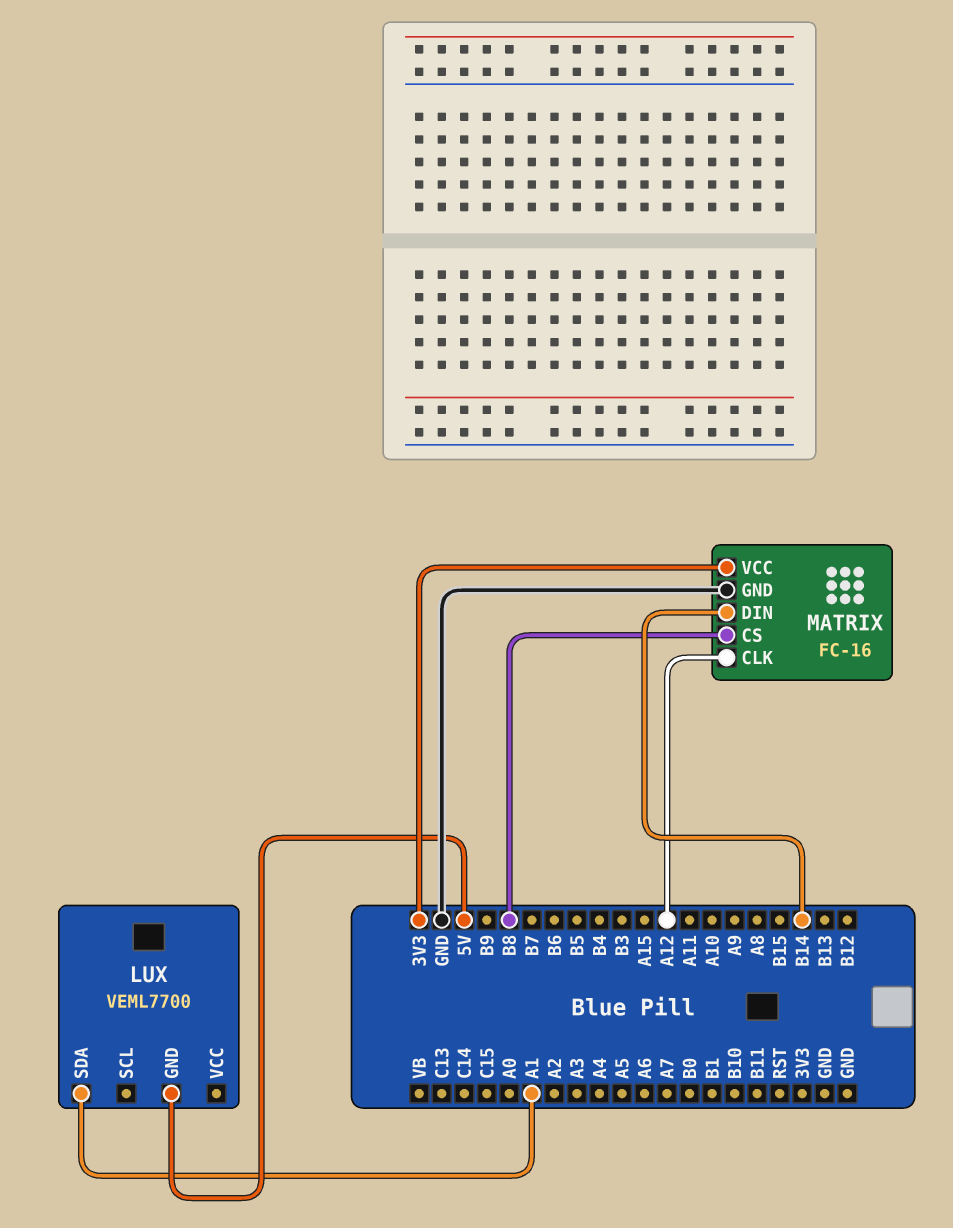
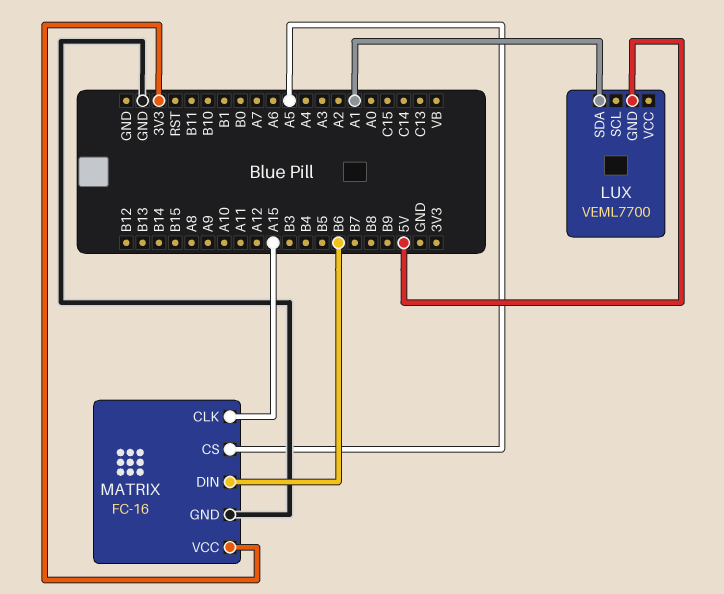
MATRIX pin CLK: A12 -> A15
MATRIX pin CS: B8 -> A5
MATRIX pin DIN: B14 -> B6

